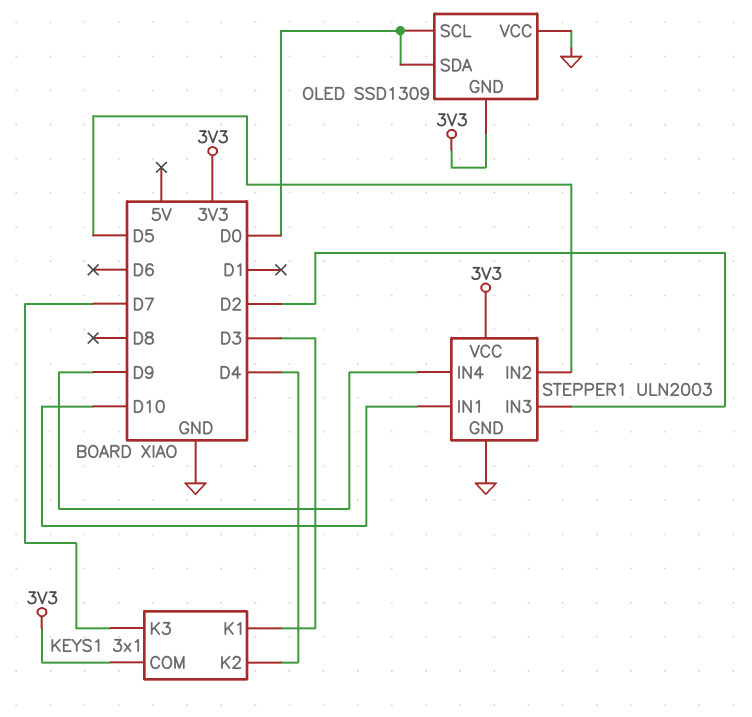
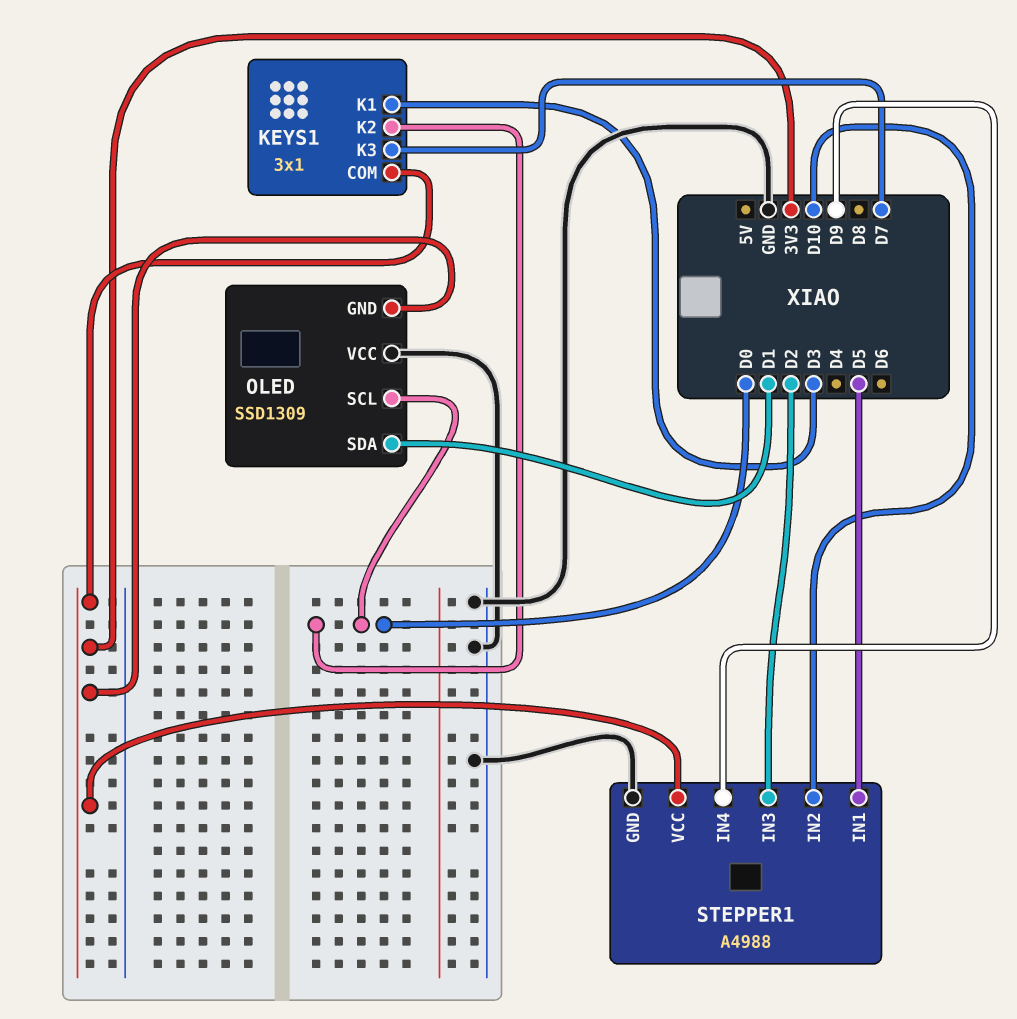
KEYS1 pin K2: D4 -> D0
OLED pin SDA: D0 -> D1
STEPPER1: ULN2003 -> A4988
STEPPER1 pin IN1: D10 -> D5
STEPPER1 pin IN2: D5 -> D10

